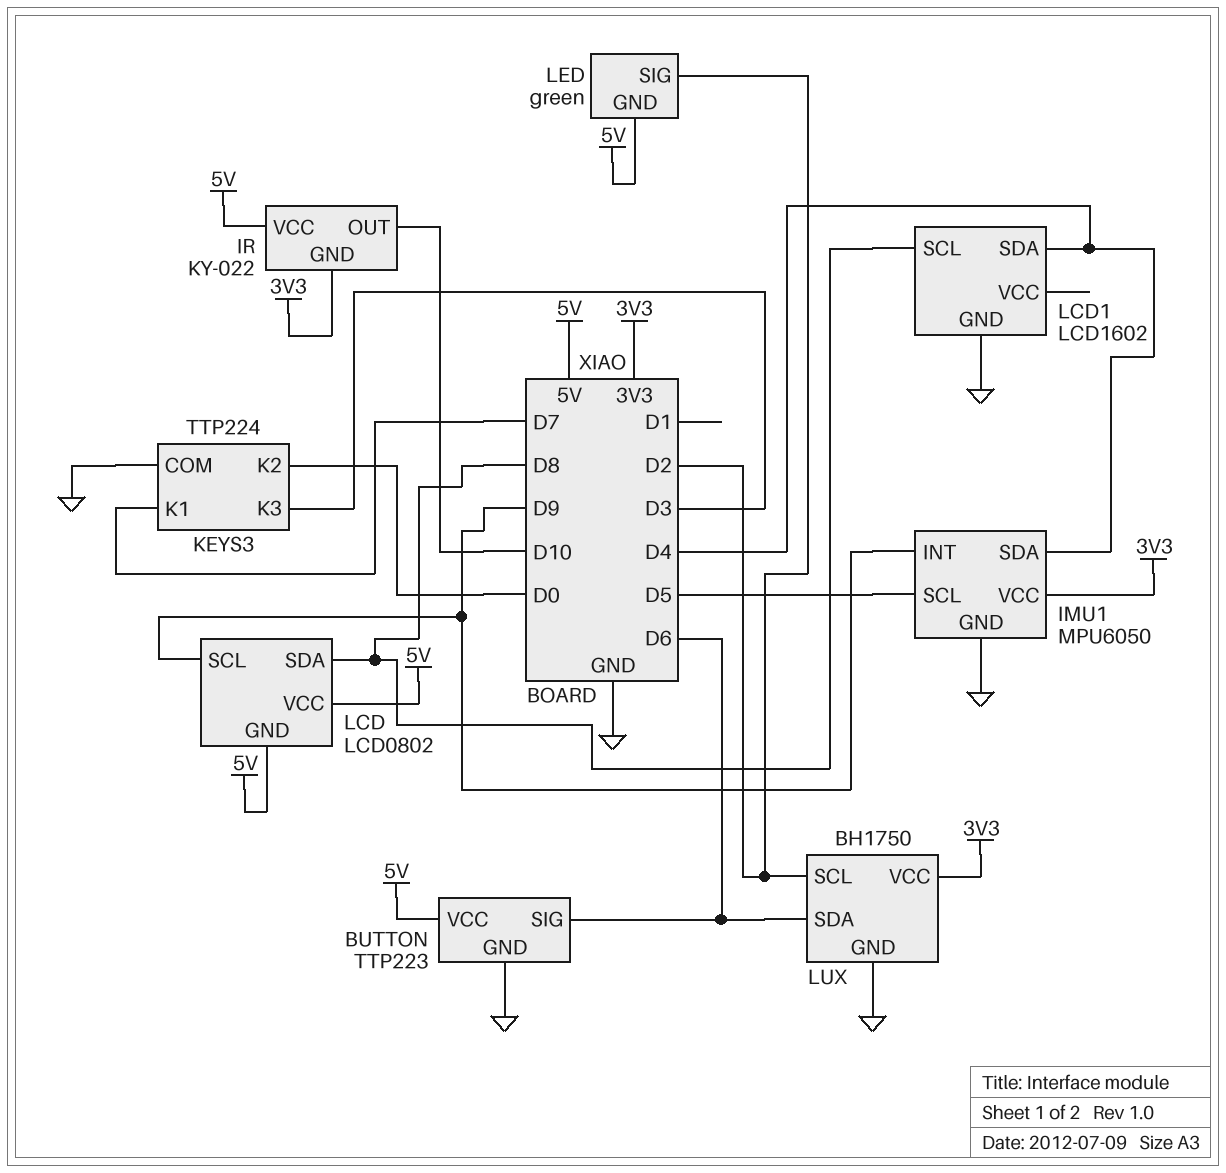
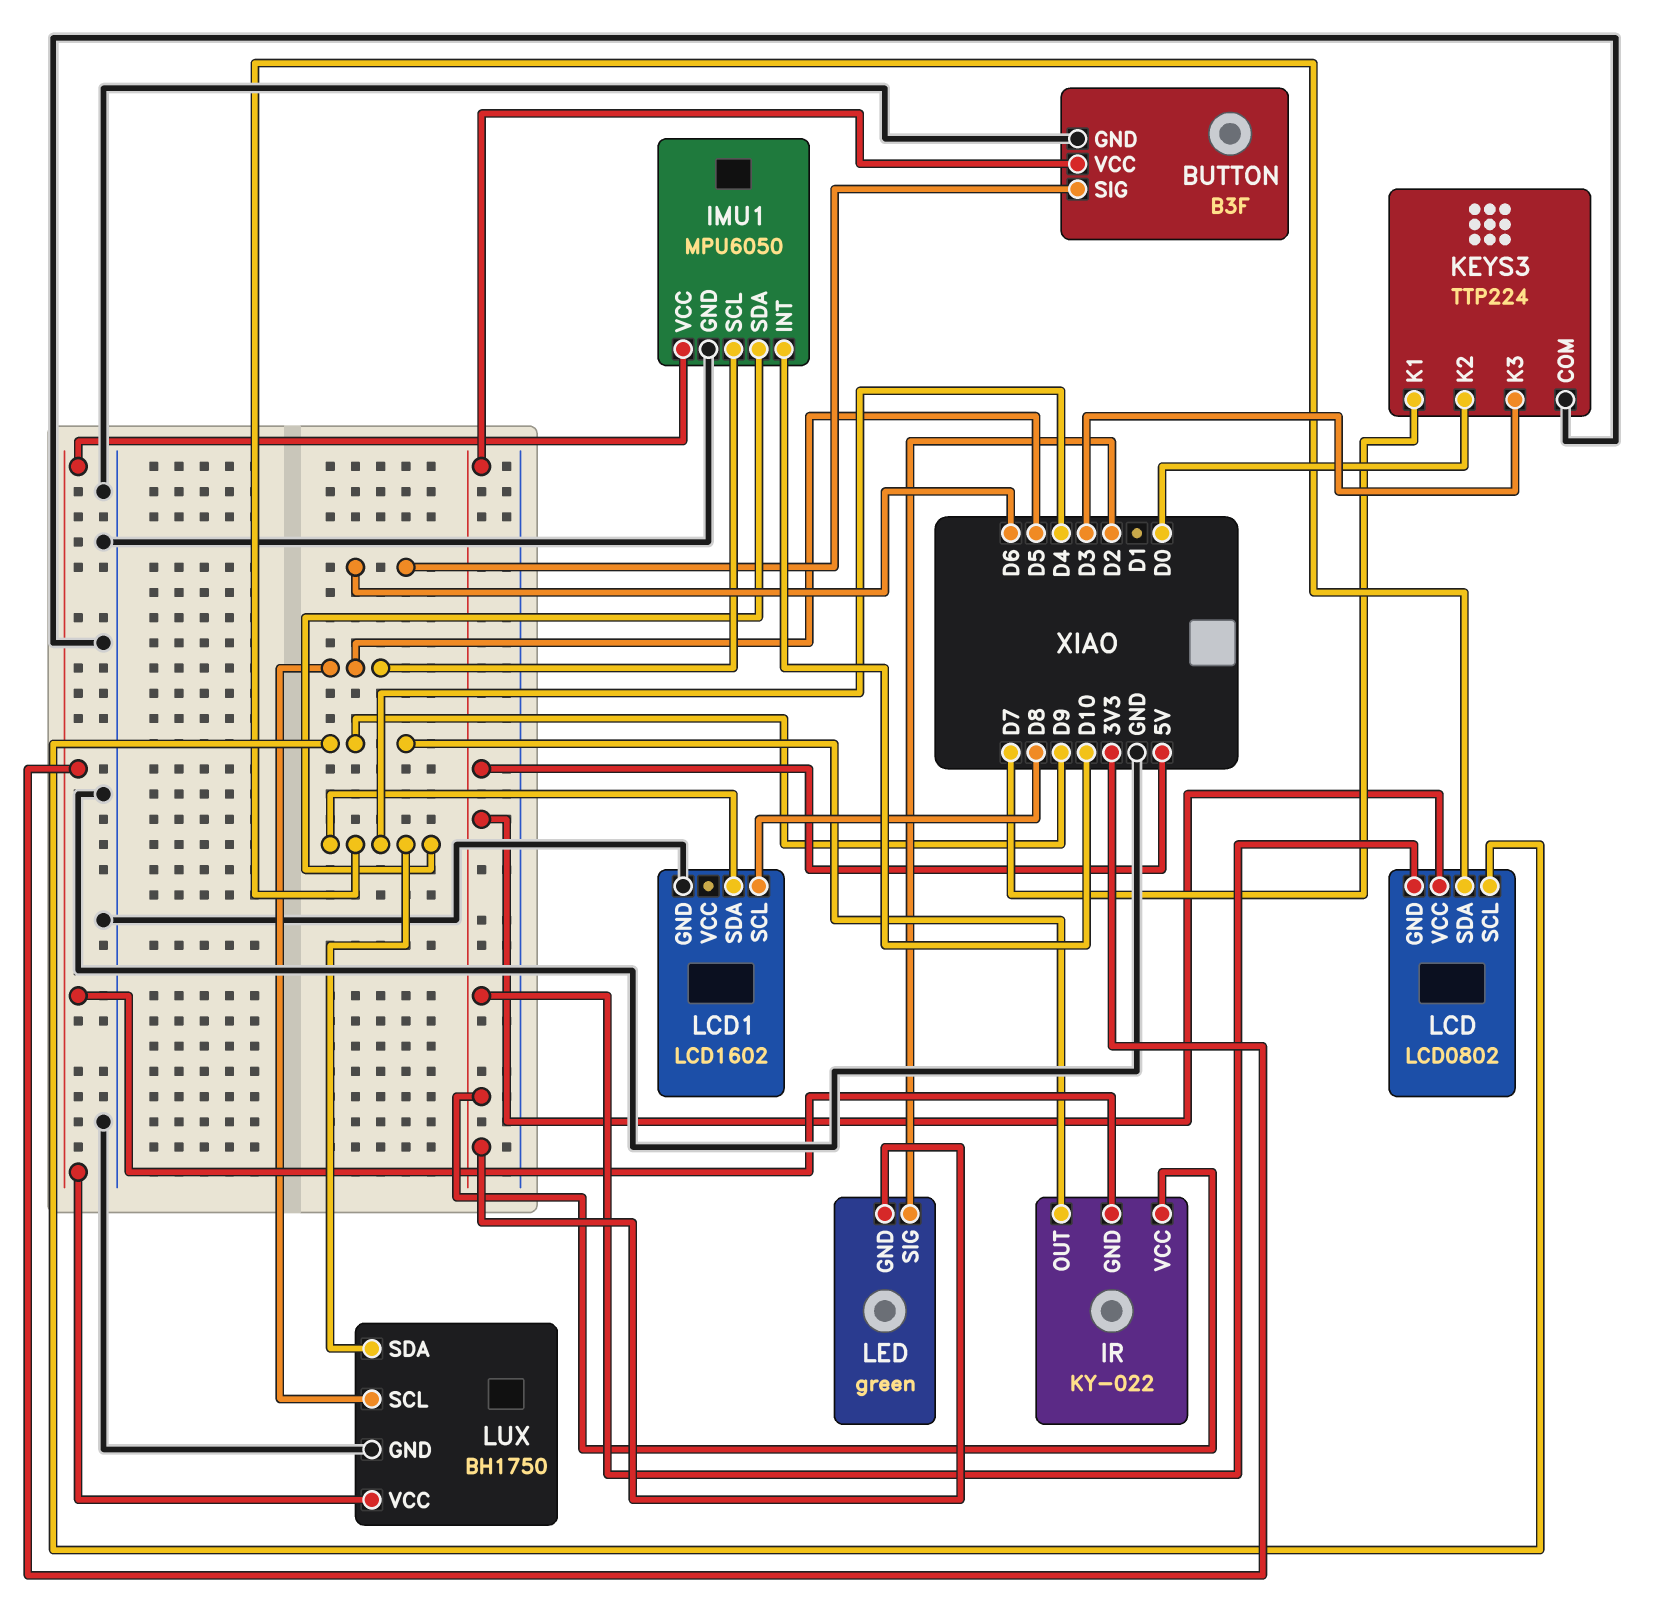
BUTTON: TTP223 -> B3F
IMU1 pin INT: D9 -> D10
IR pin OUT: D10 -> D9
LCD pin SDA: D8 -> D4
LUX pin SCL: D2 -> D5
LUX pin SDA: D6 -> D4

